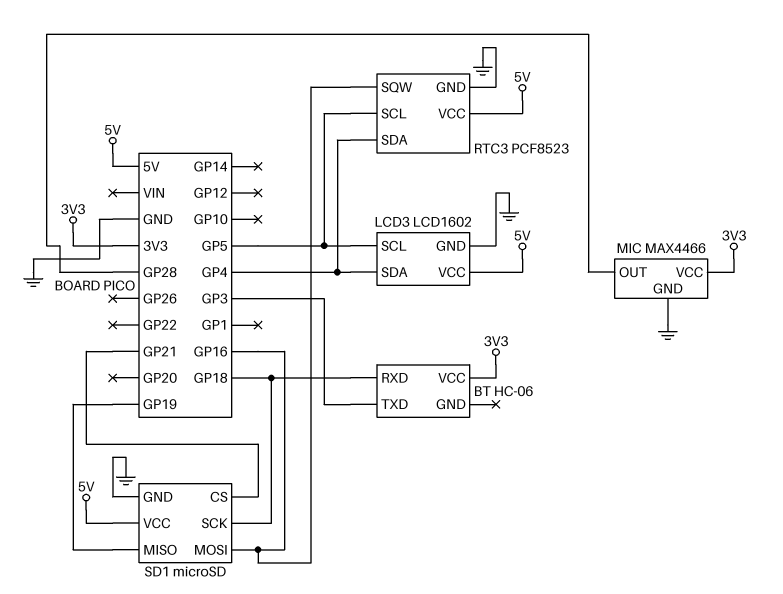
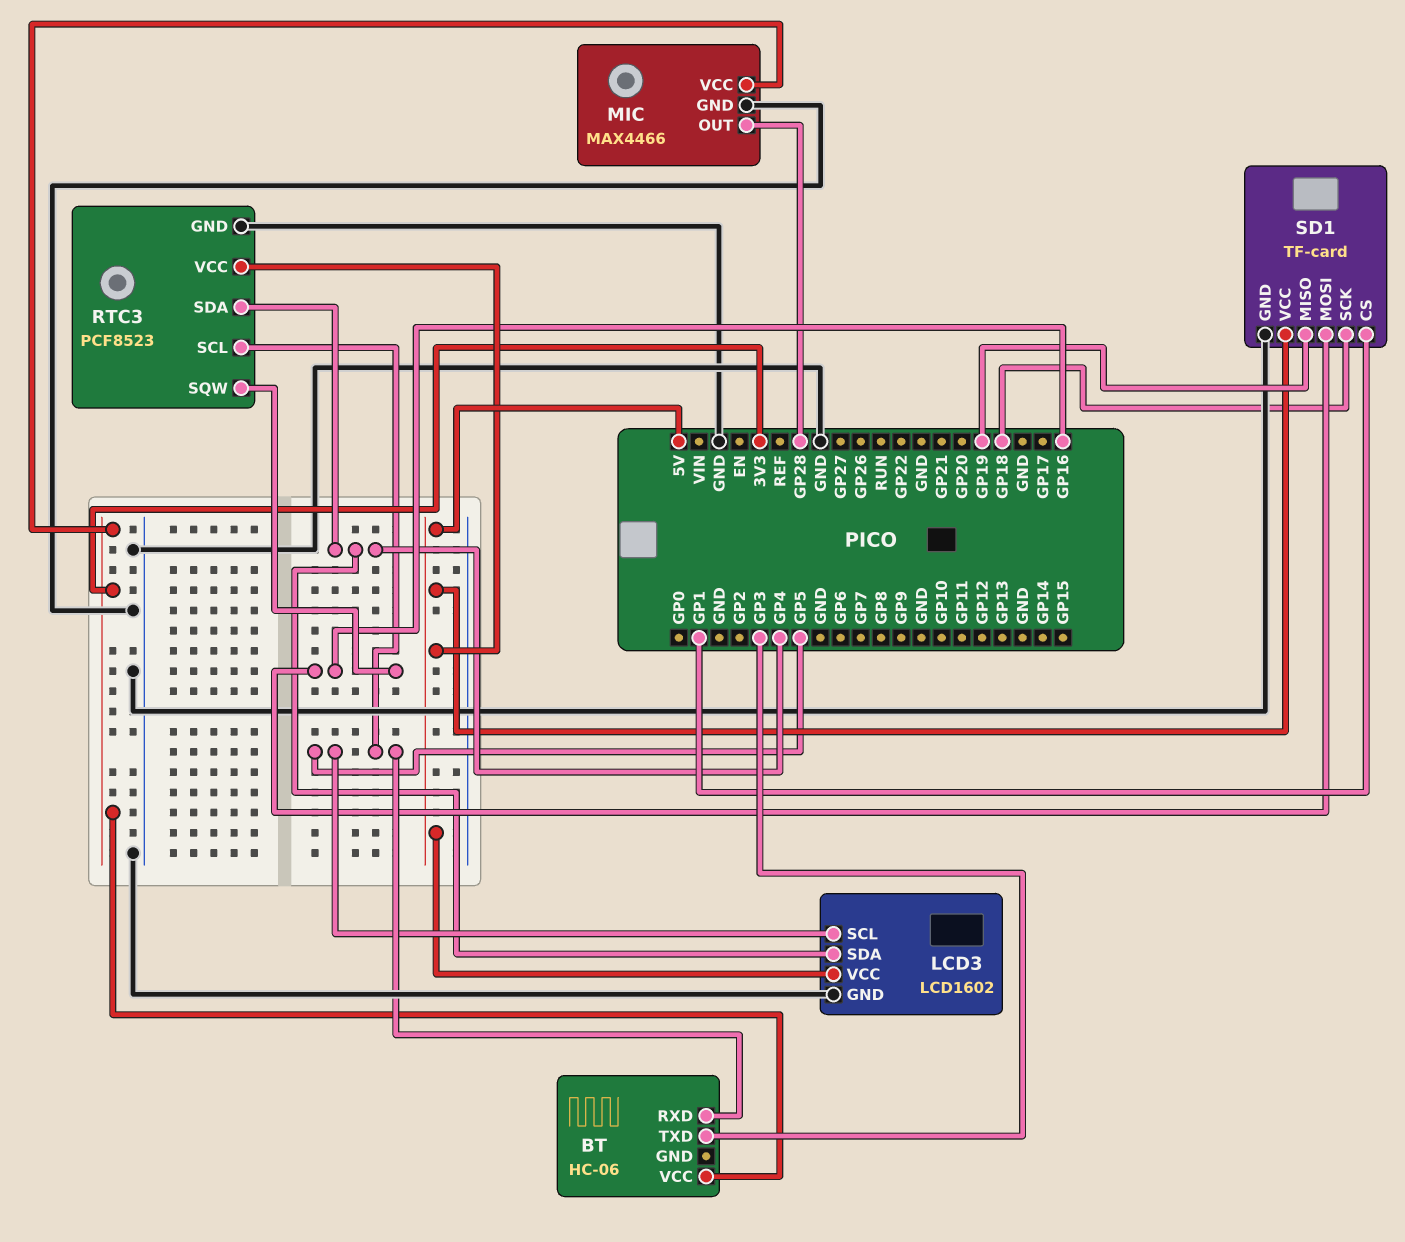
BT pin RXD: GP18 -> GP5
SD1: microSD -> TF-card
SD1 pin CS: GP21 -> GP1

